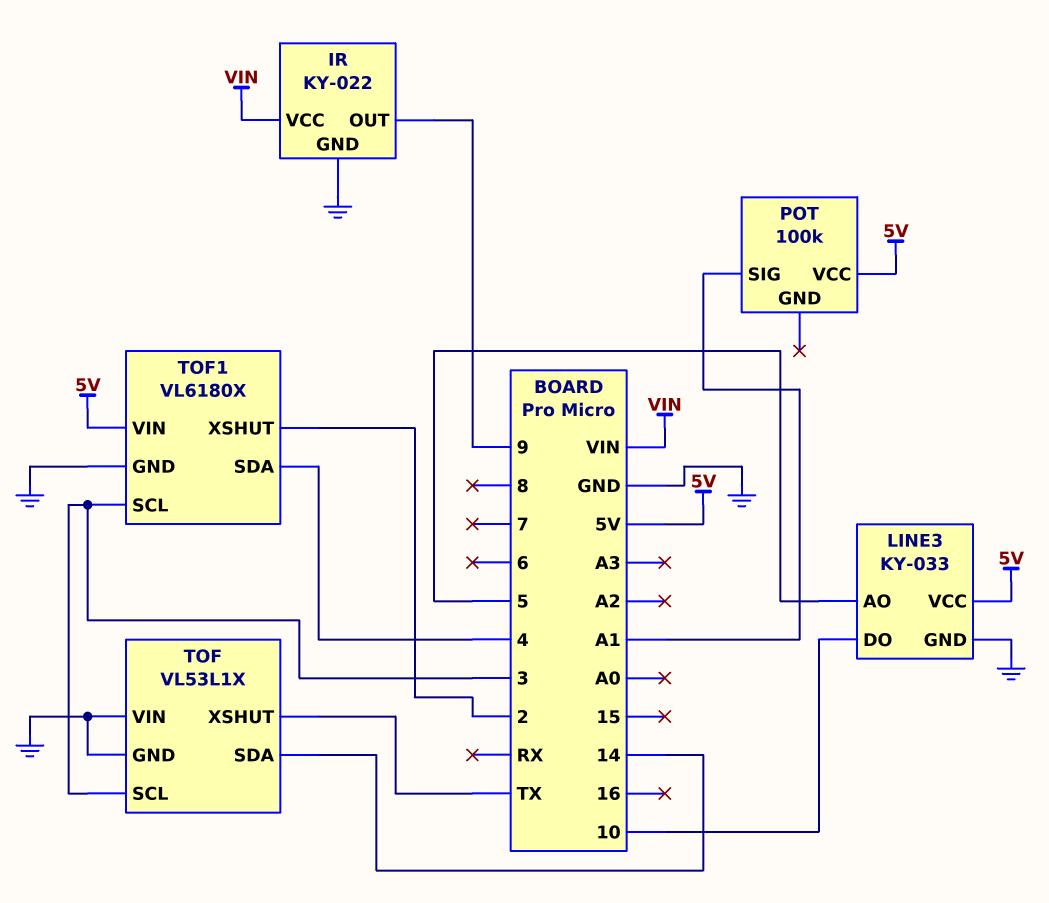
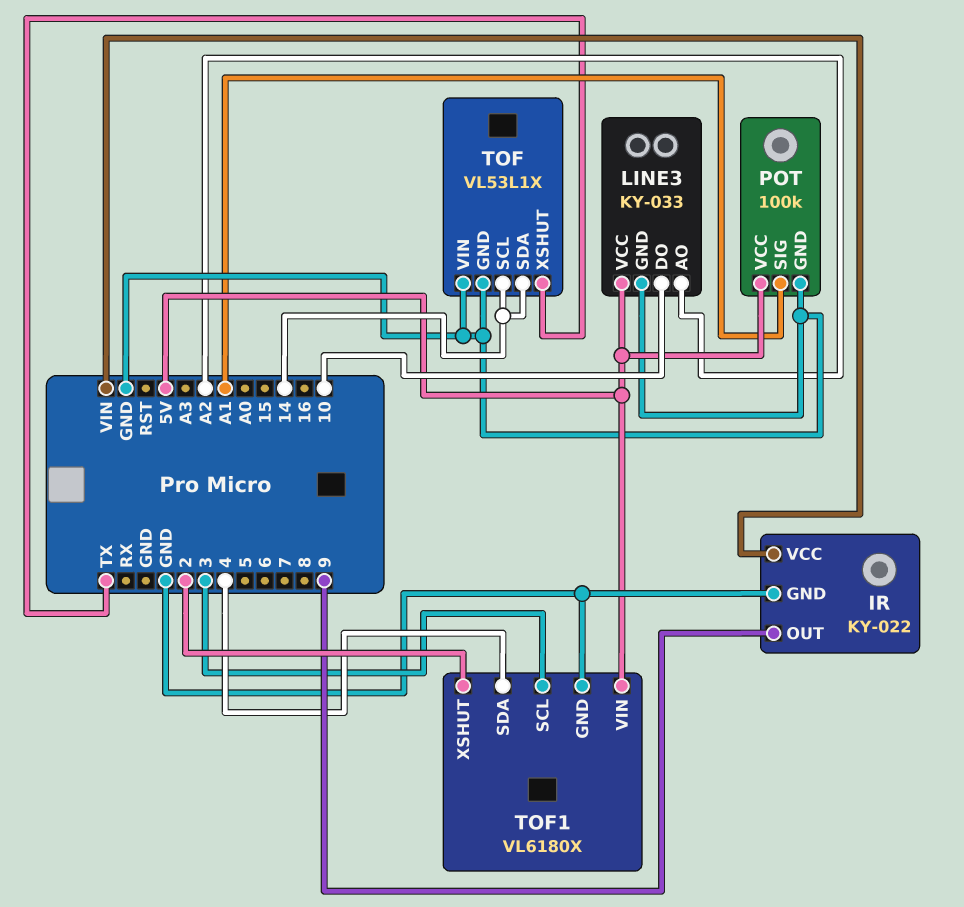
LINE3 pin AO: 5 -> A2
POT pin GND: none -> GND
TOF pin SCL: 3 -> 14

